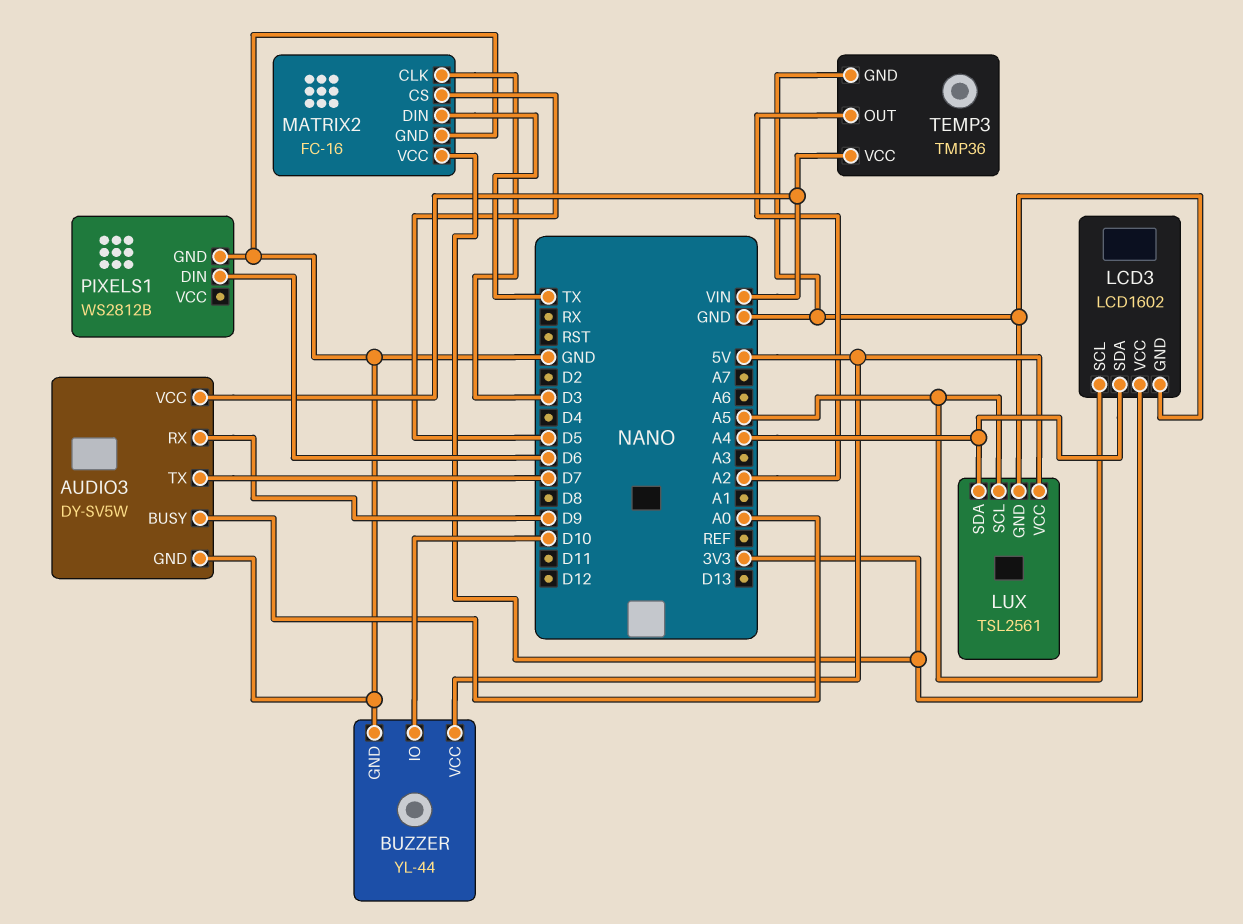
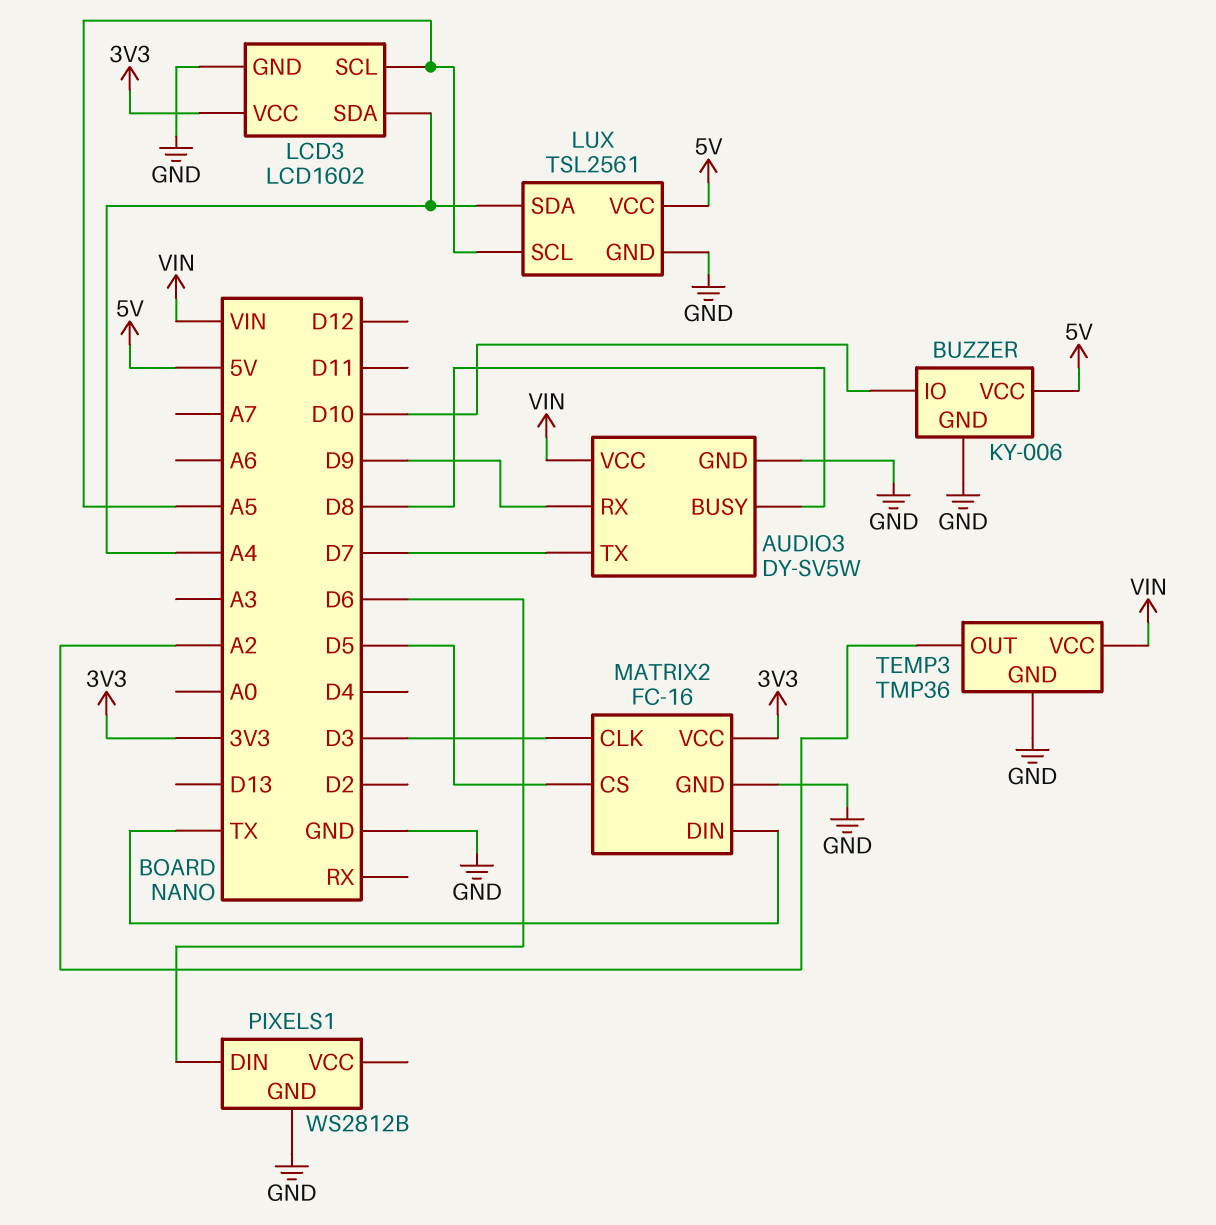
AUDIO3 pin BUSY: A0 -> D8
BUZZER: YL-44 -> KY-006

